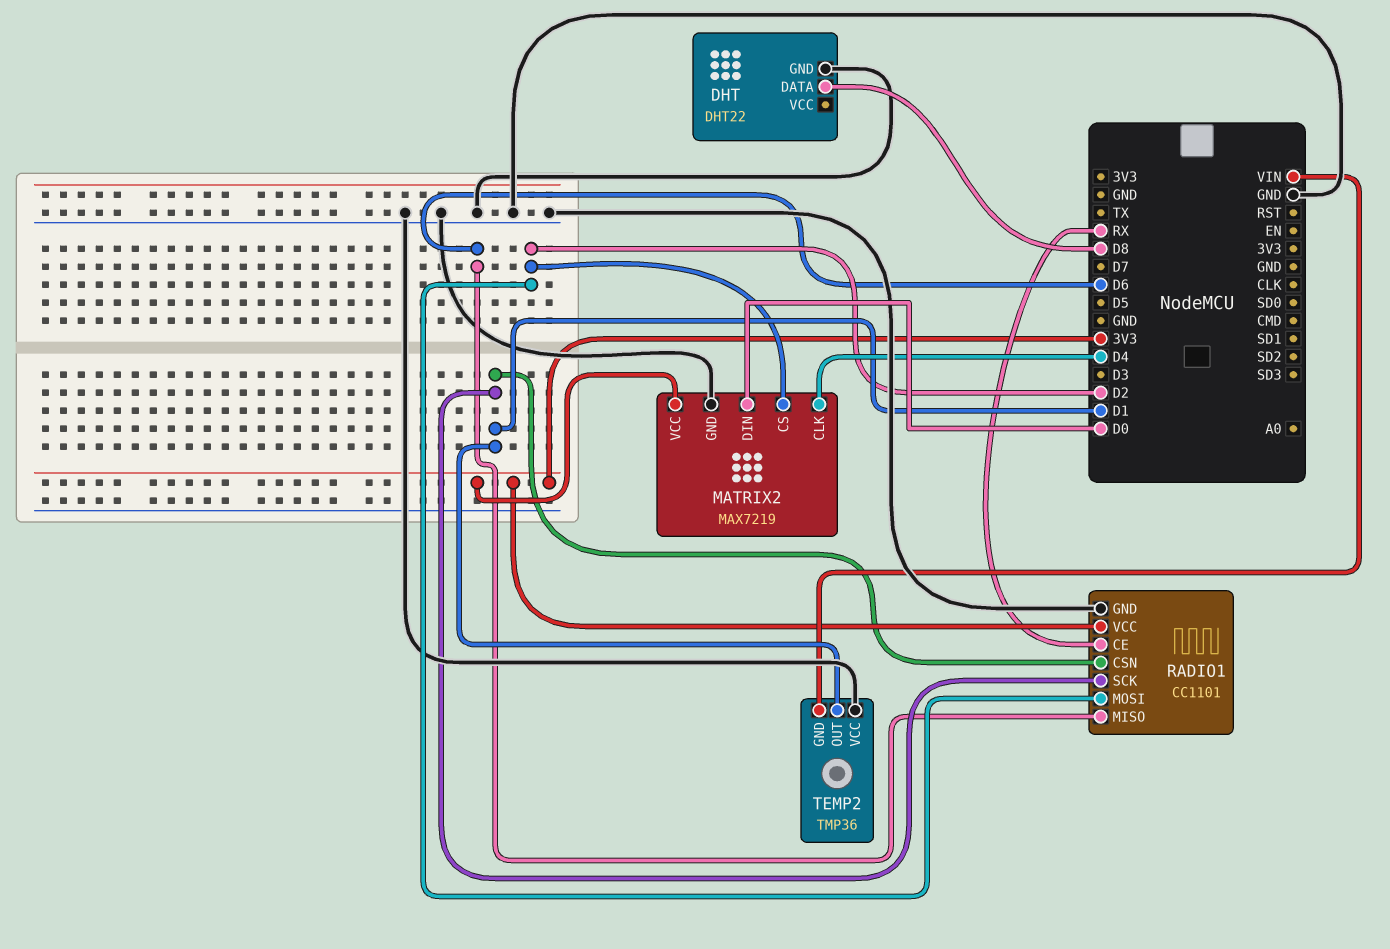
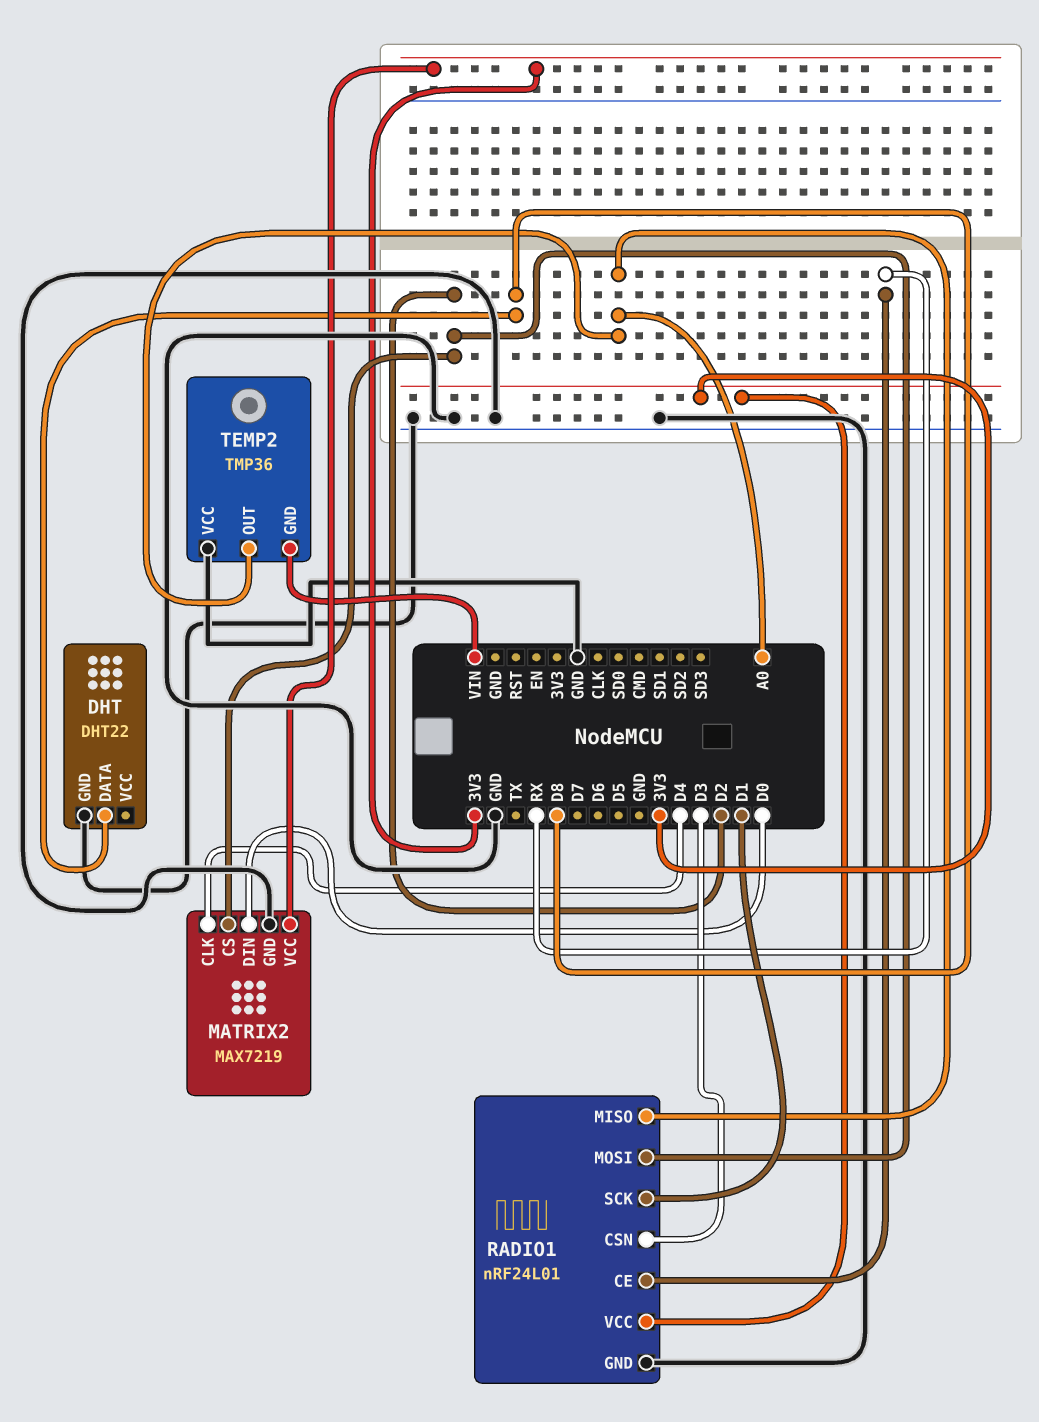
RADIO1: CC1101 -> nRF24L01
RADIO1 pin CSN: D1 -> D3
RADIO1 pin MISO: D6 -> A0
TEMP2 pin OUT: D1 -> A0

